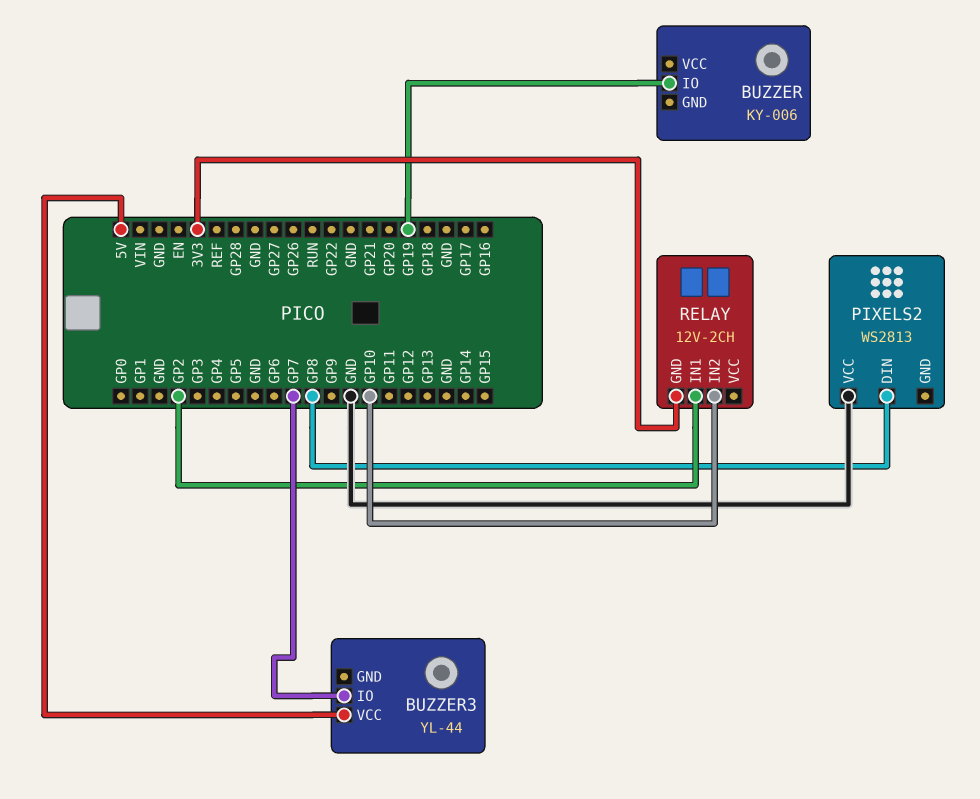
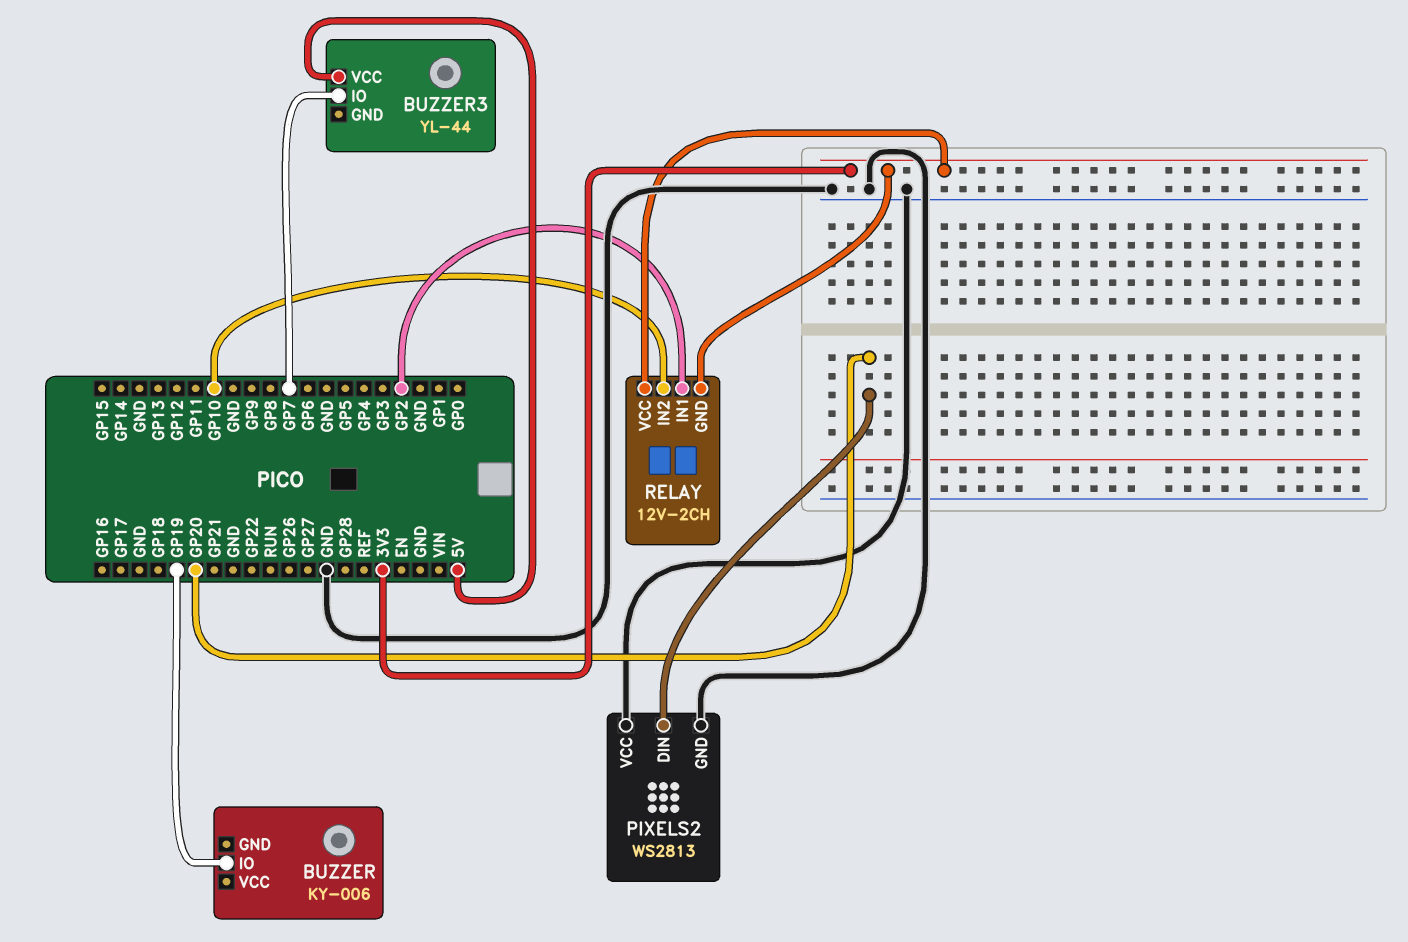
PIXELS2 pin DIN: GP8 -> GP20
PIXELS2 pin GND: none -> GND
RELAY pin VCC: none -> 3V3

